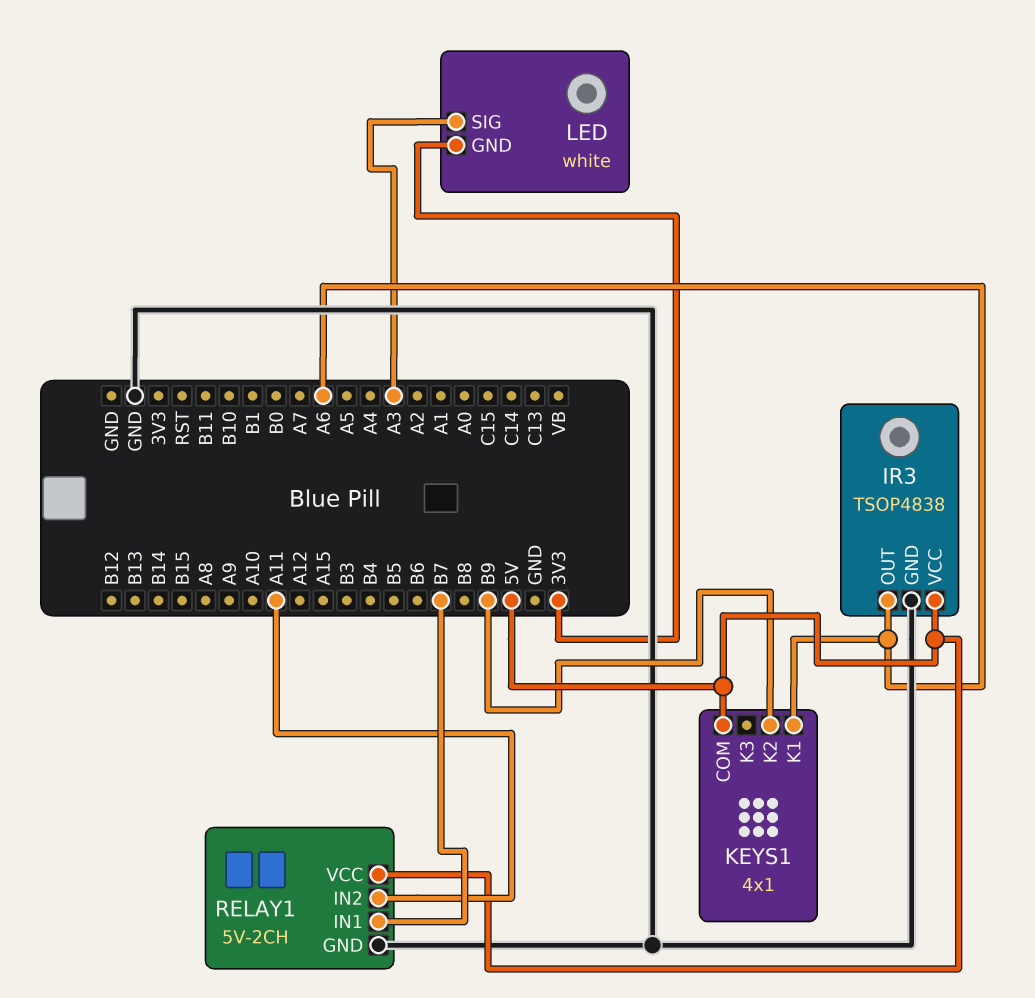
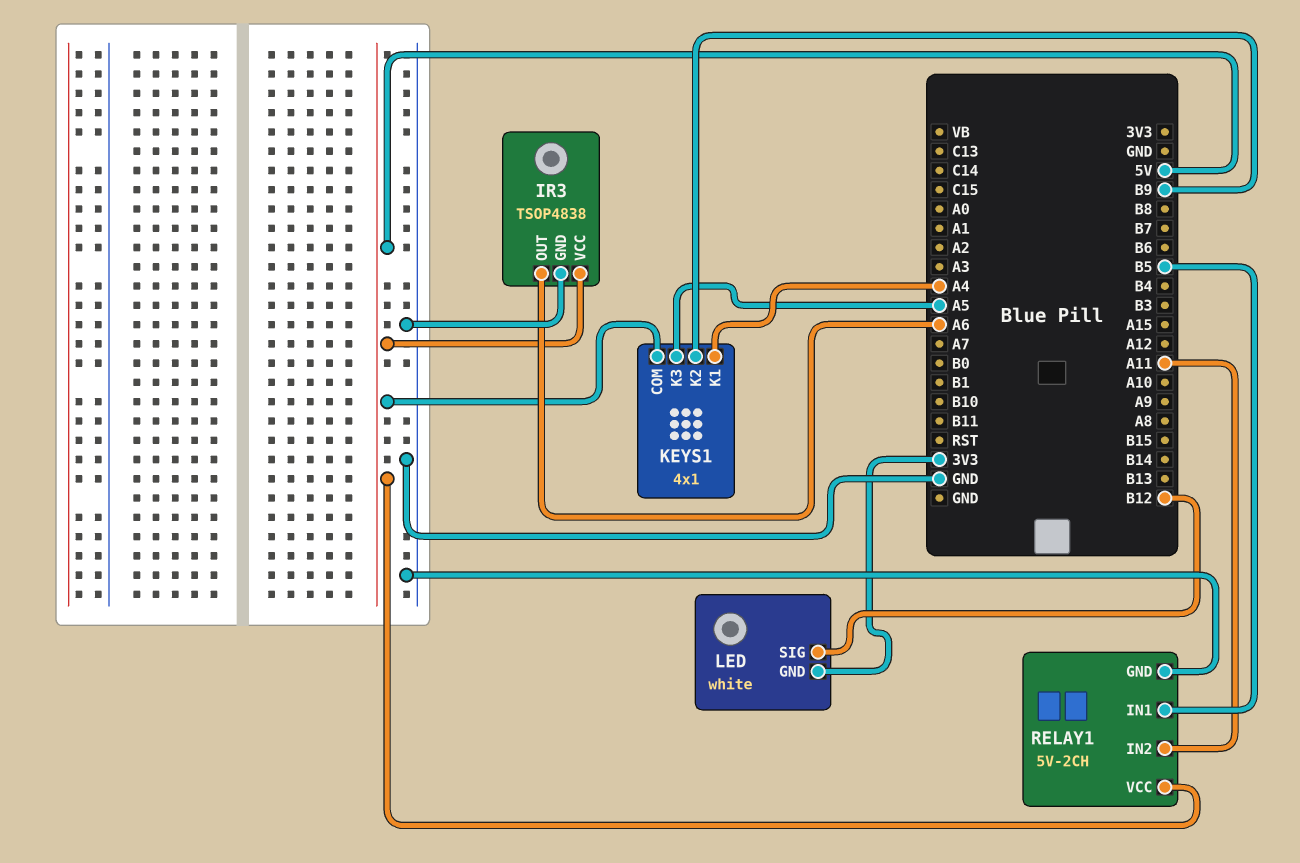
KEYS1 pin K1: A6 -> A4
KEYS1 pin K3: none -> A5
LED pin SIG: A3 -> B12
RELAY1 pin IN1: B7 -> B5

